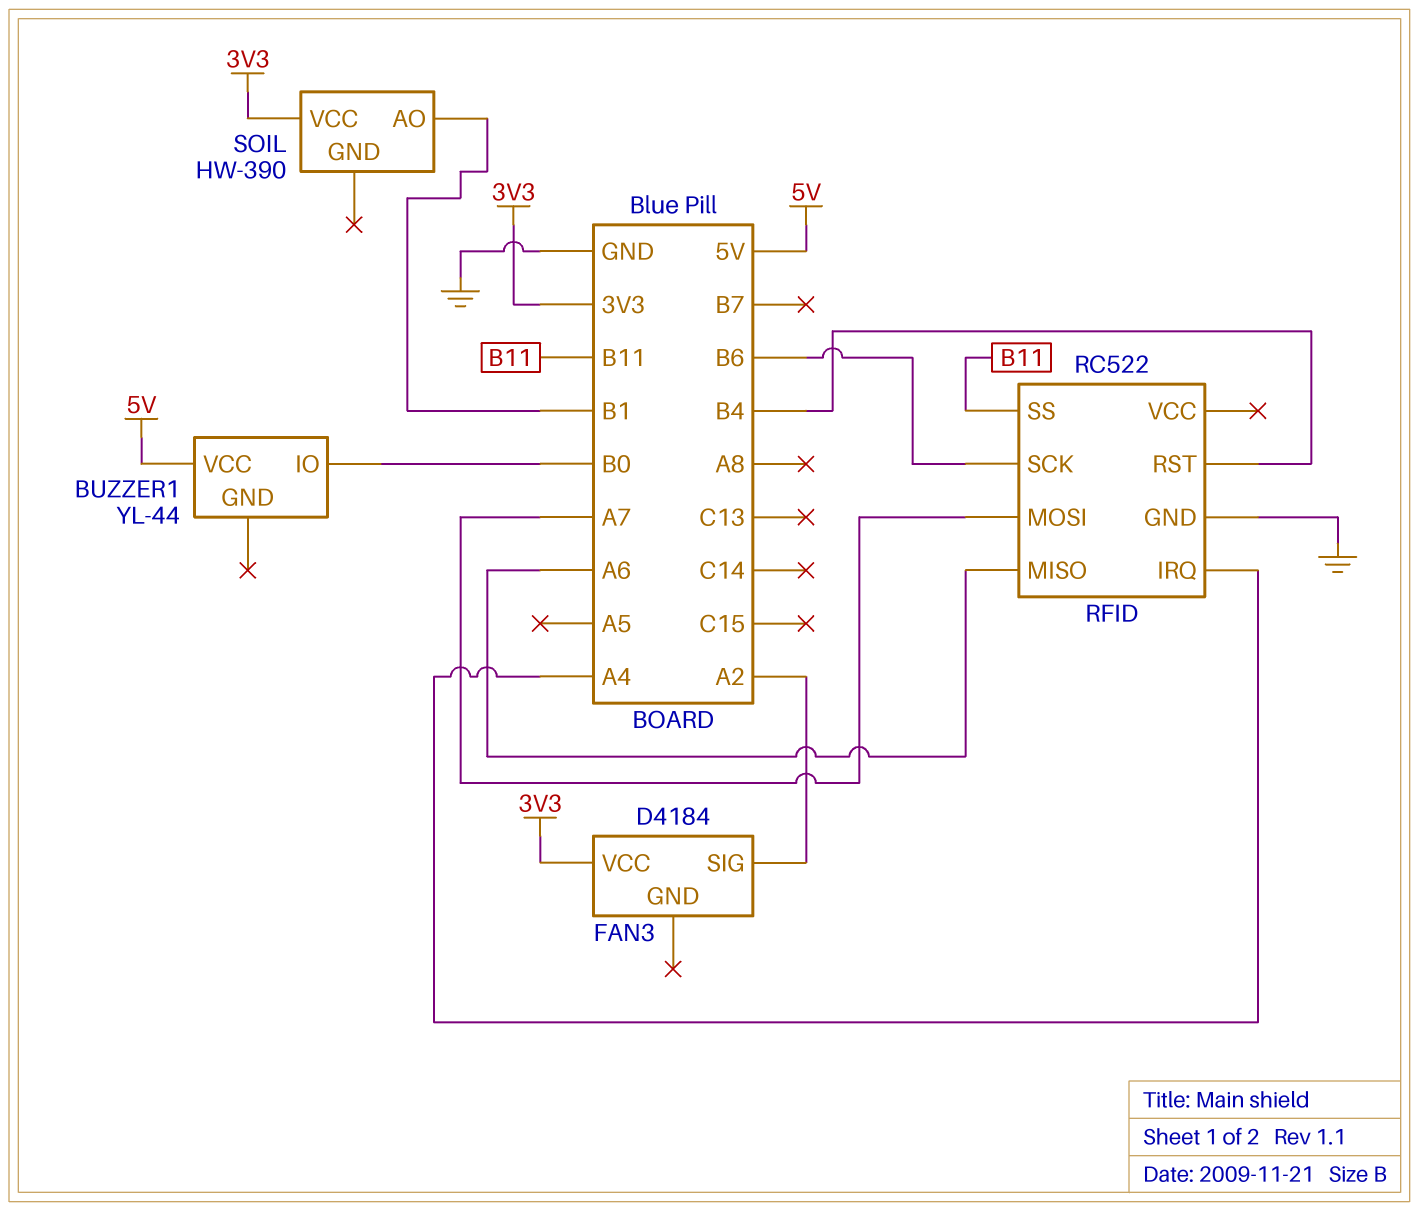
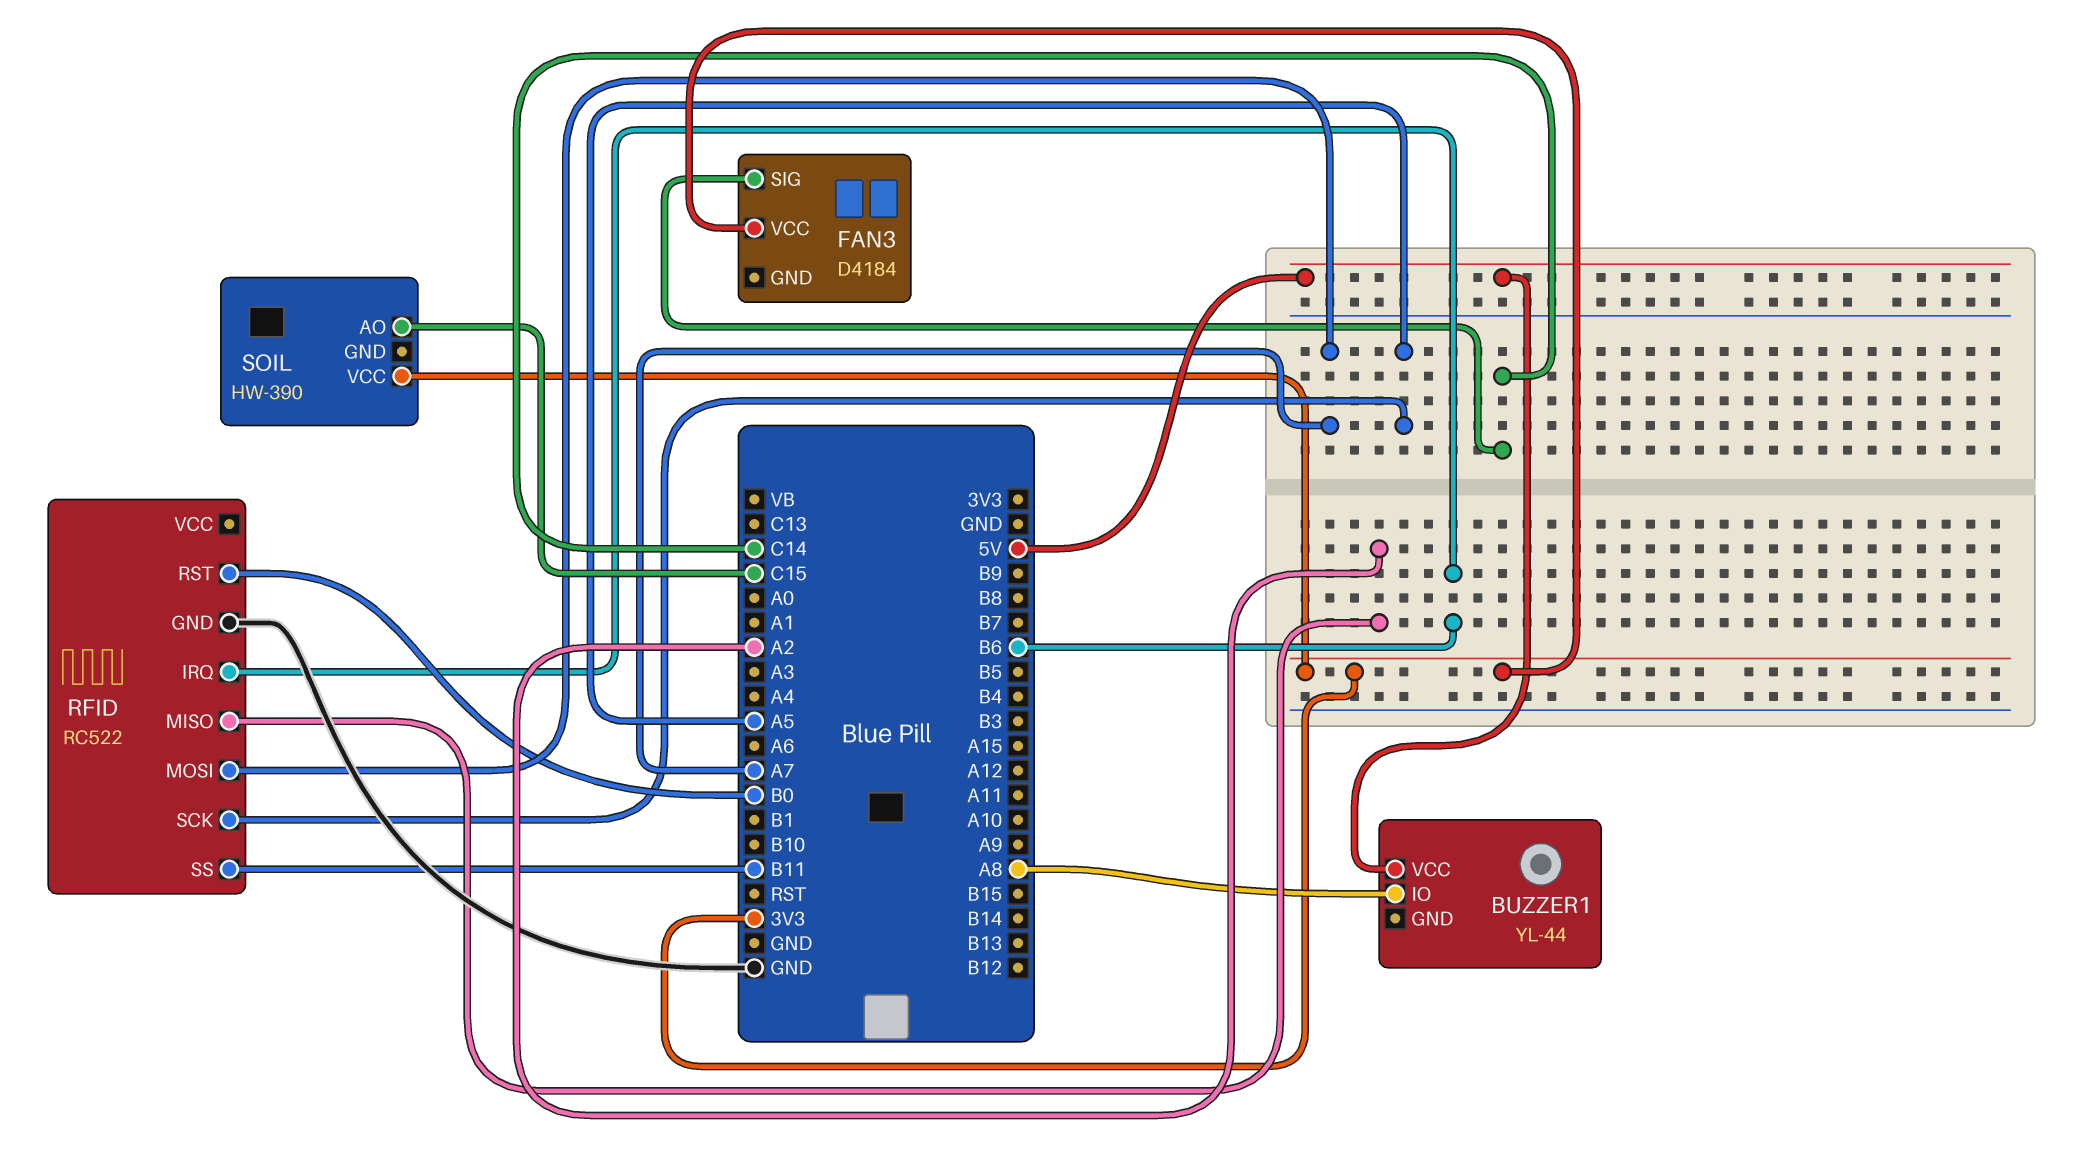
BUZZER1 pin IO: B0 -> A8
FAN3 pin SIG: A2 -> C14
RFID pin IRQ: A4 -> B6
RFID pin MISO: A6 -> A2
RFID pin RST: B4 -> B0
RFID pin SCK: B6 -> A5
SOIL pin AO: B1 -> C15

